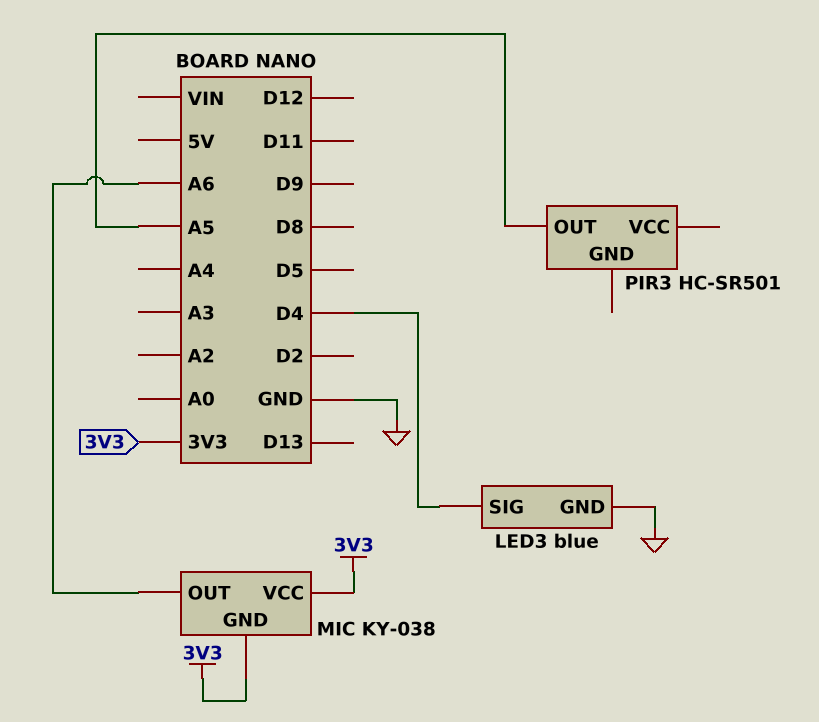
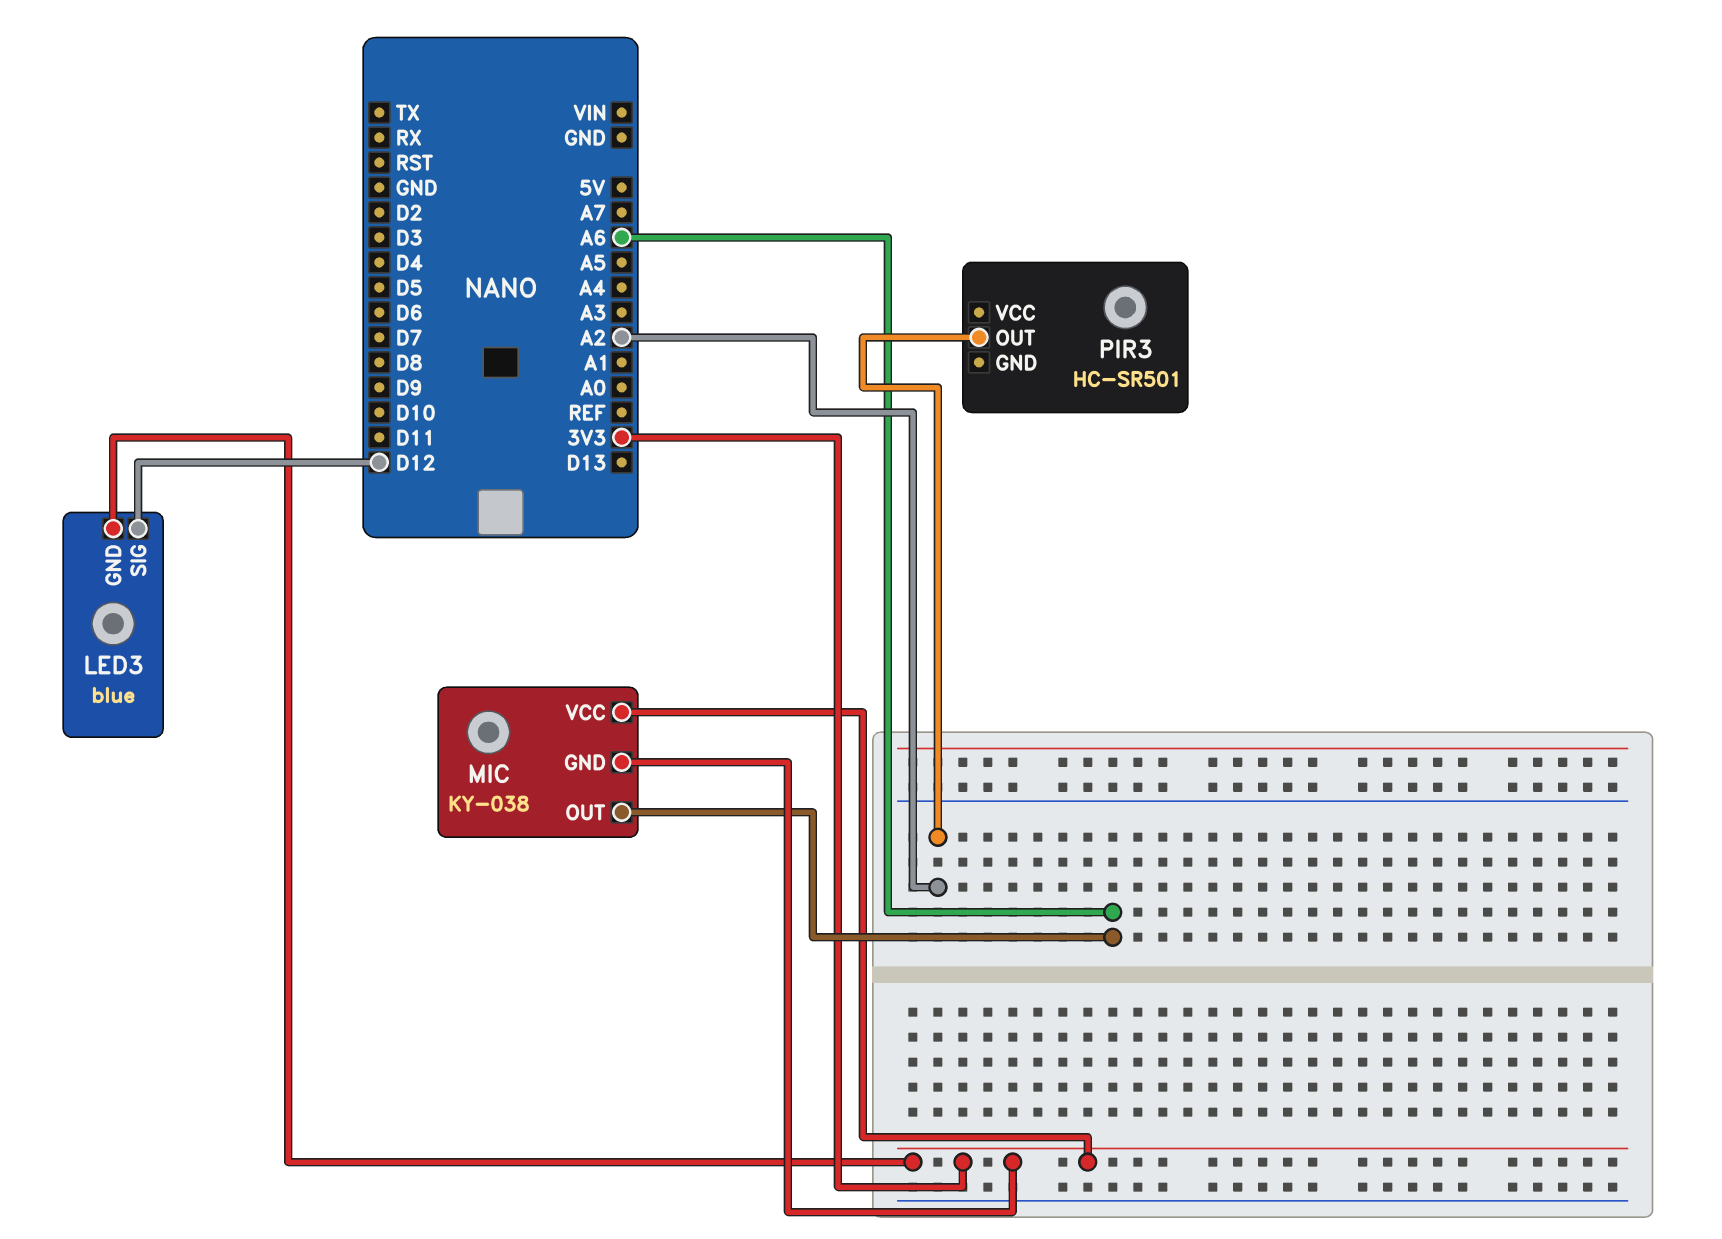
LED3 pin GND: GND -> 3V3
LED3 pin SIG: D4 -> D12
PIR3 pin OUT: A5 -> A2

